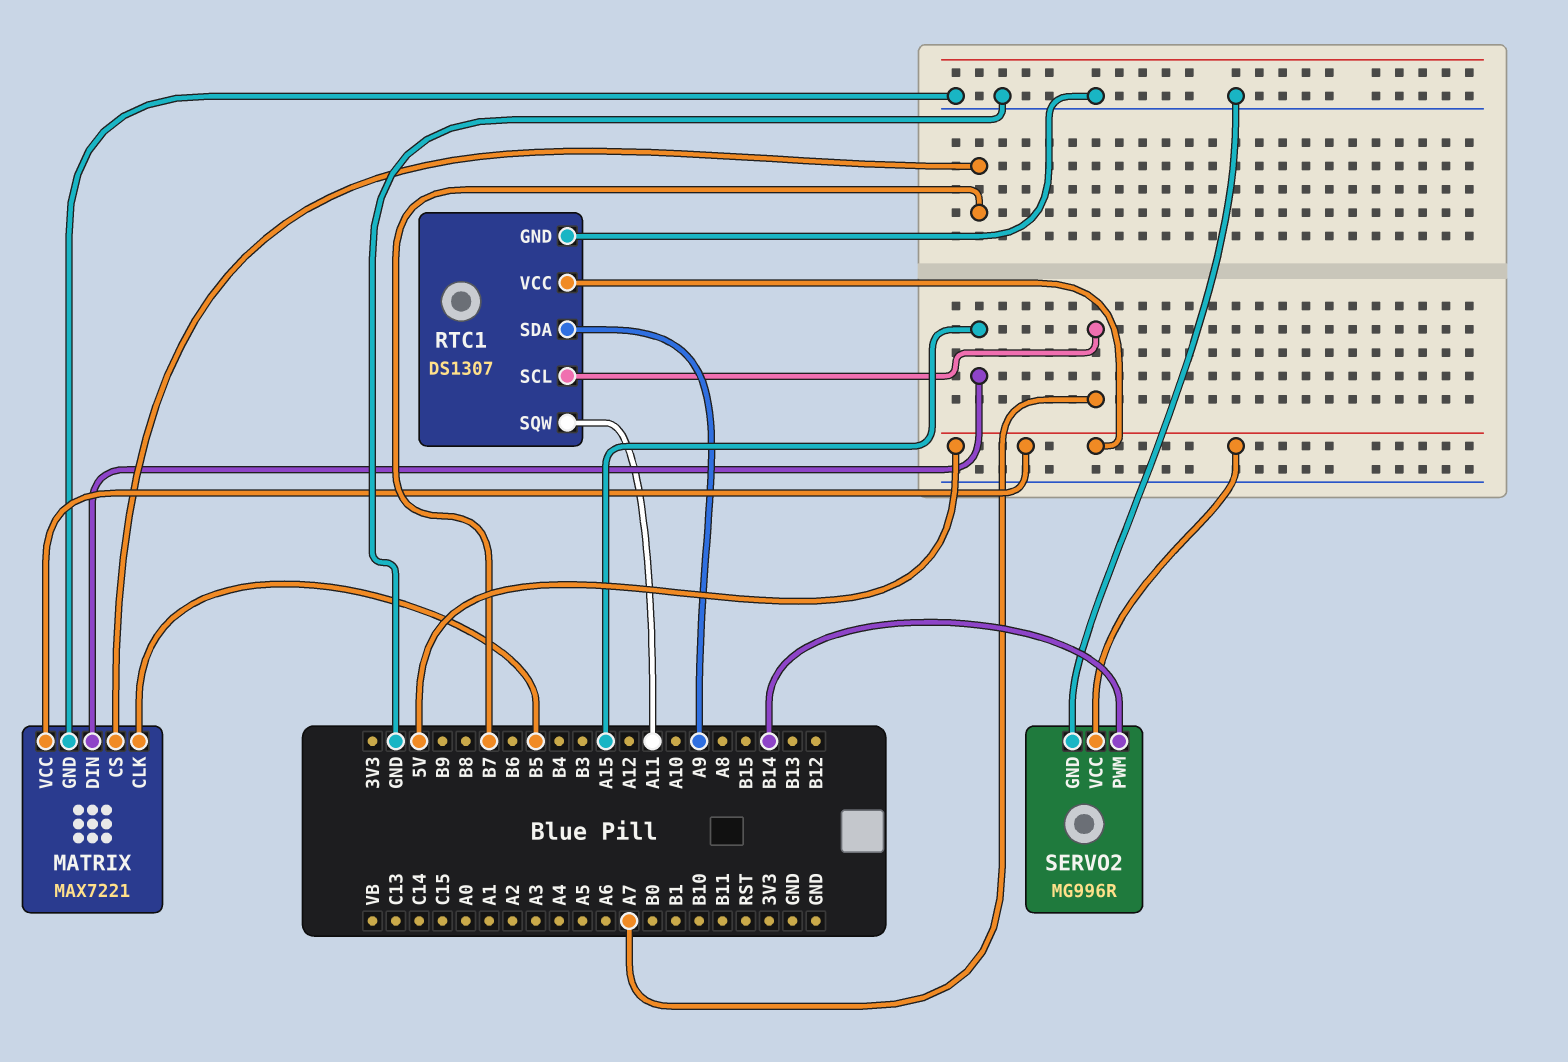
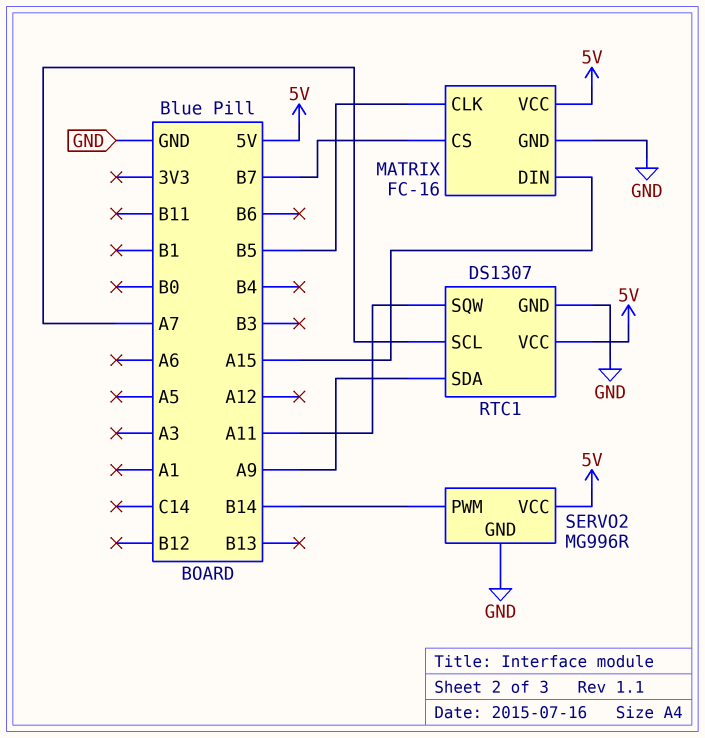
MATRIX: MAX7221 -> FC-16

